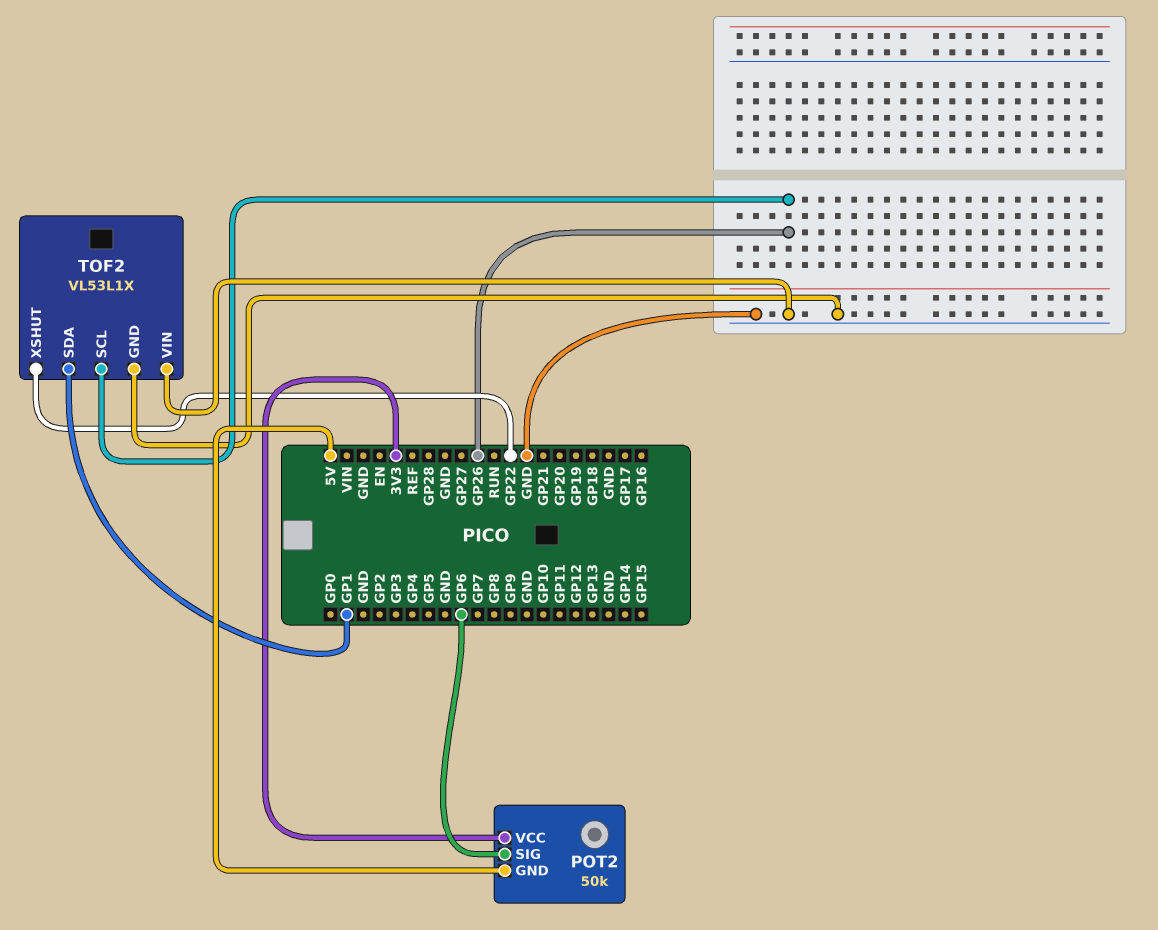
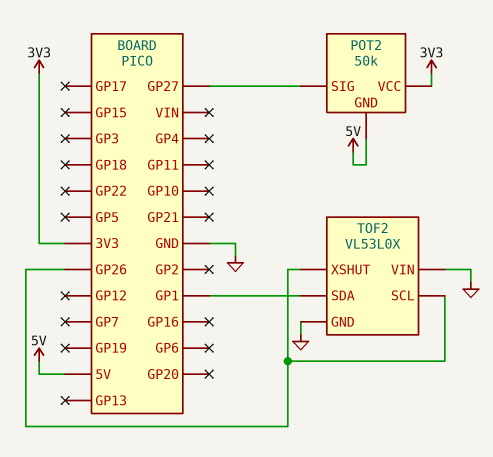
POT2 pin SIG: GP6 -> GP27
TOF2: VL53L1X -> VL53L0X
TOF2 pin XSHUT: GP22 -> GP26

